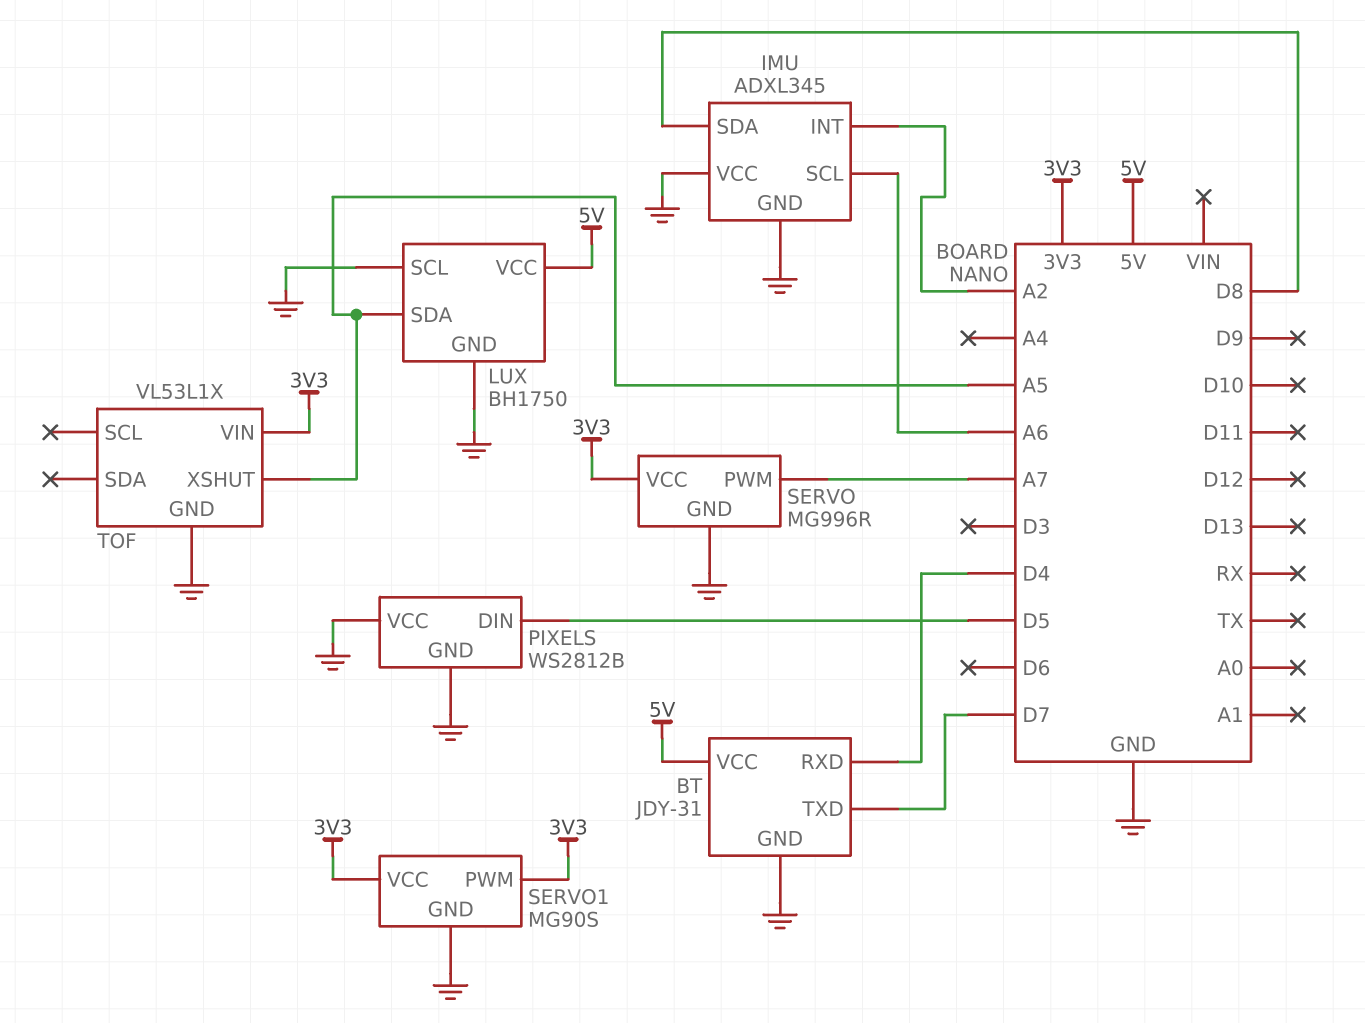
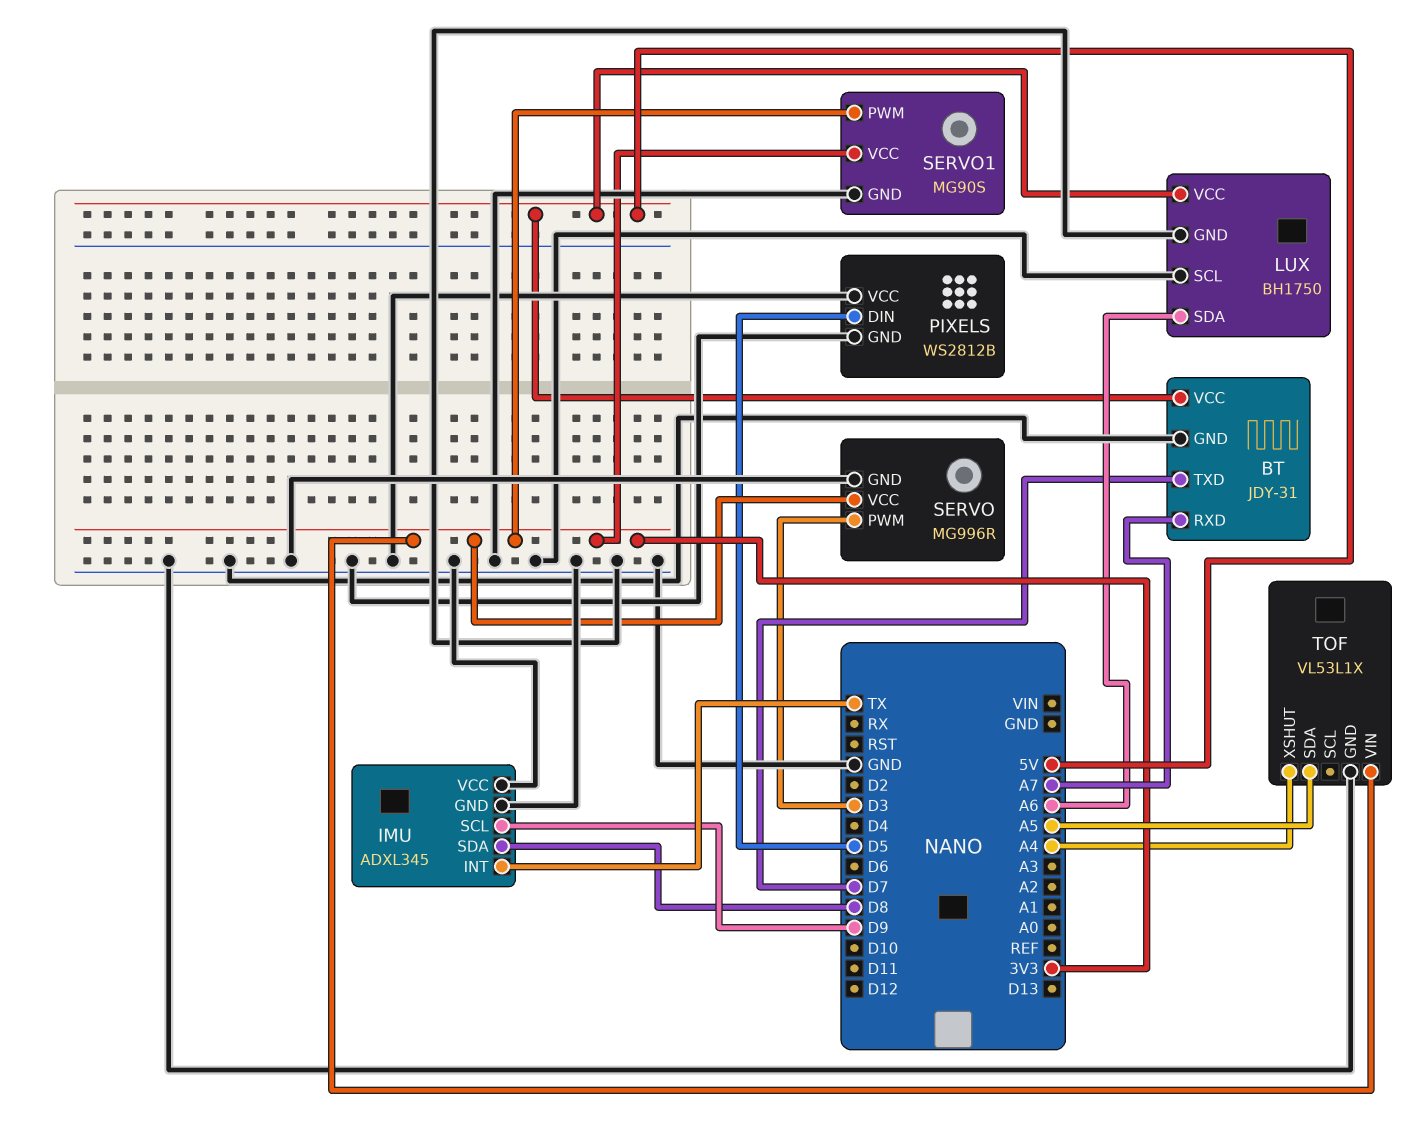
BT pin RXD: D4 -> A7
IMU pin INT: A2 -> TX
IMU pin SCL: A6 -> D9
LUX pin SDA: A5 -> A6
SERVO pin PWM: A7 -> D3
TOF pin SDA: none -> A5
TOF pin XSHUT: A5 -> A4

